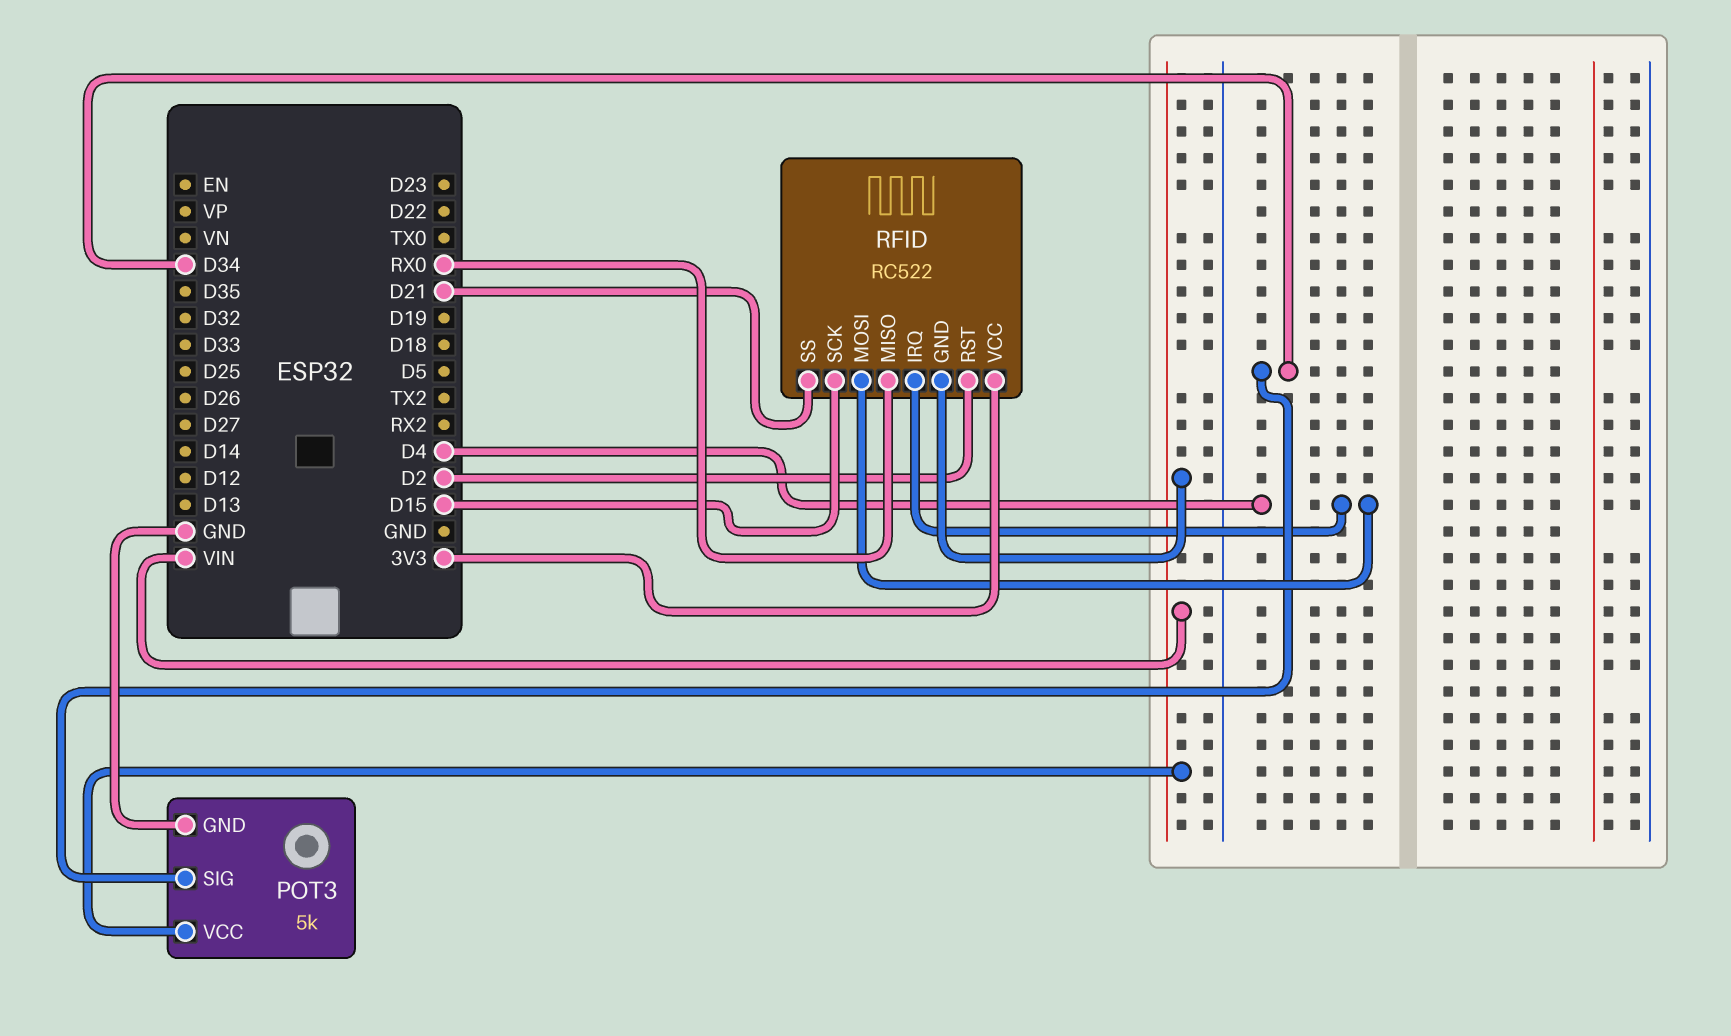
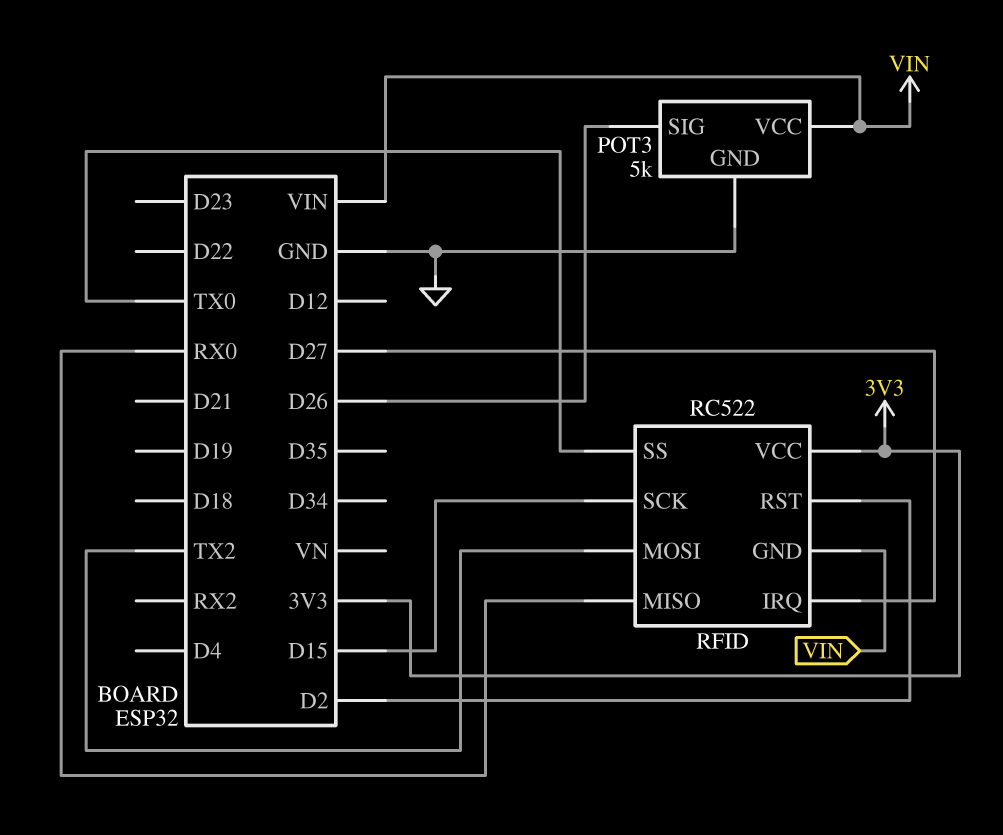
POT3 pin SIG: D34 -> D26
RFID pin IRQ: D4 -> D27
RFID pin MOSI: D4 -> TX2
RFID pin SS: D21 -> TX0

